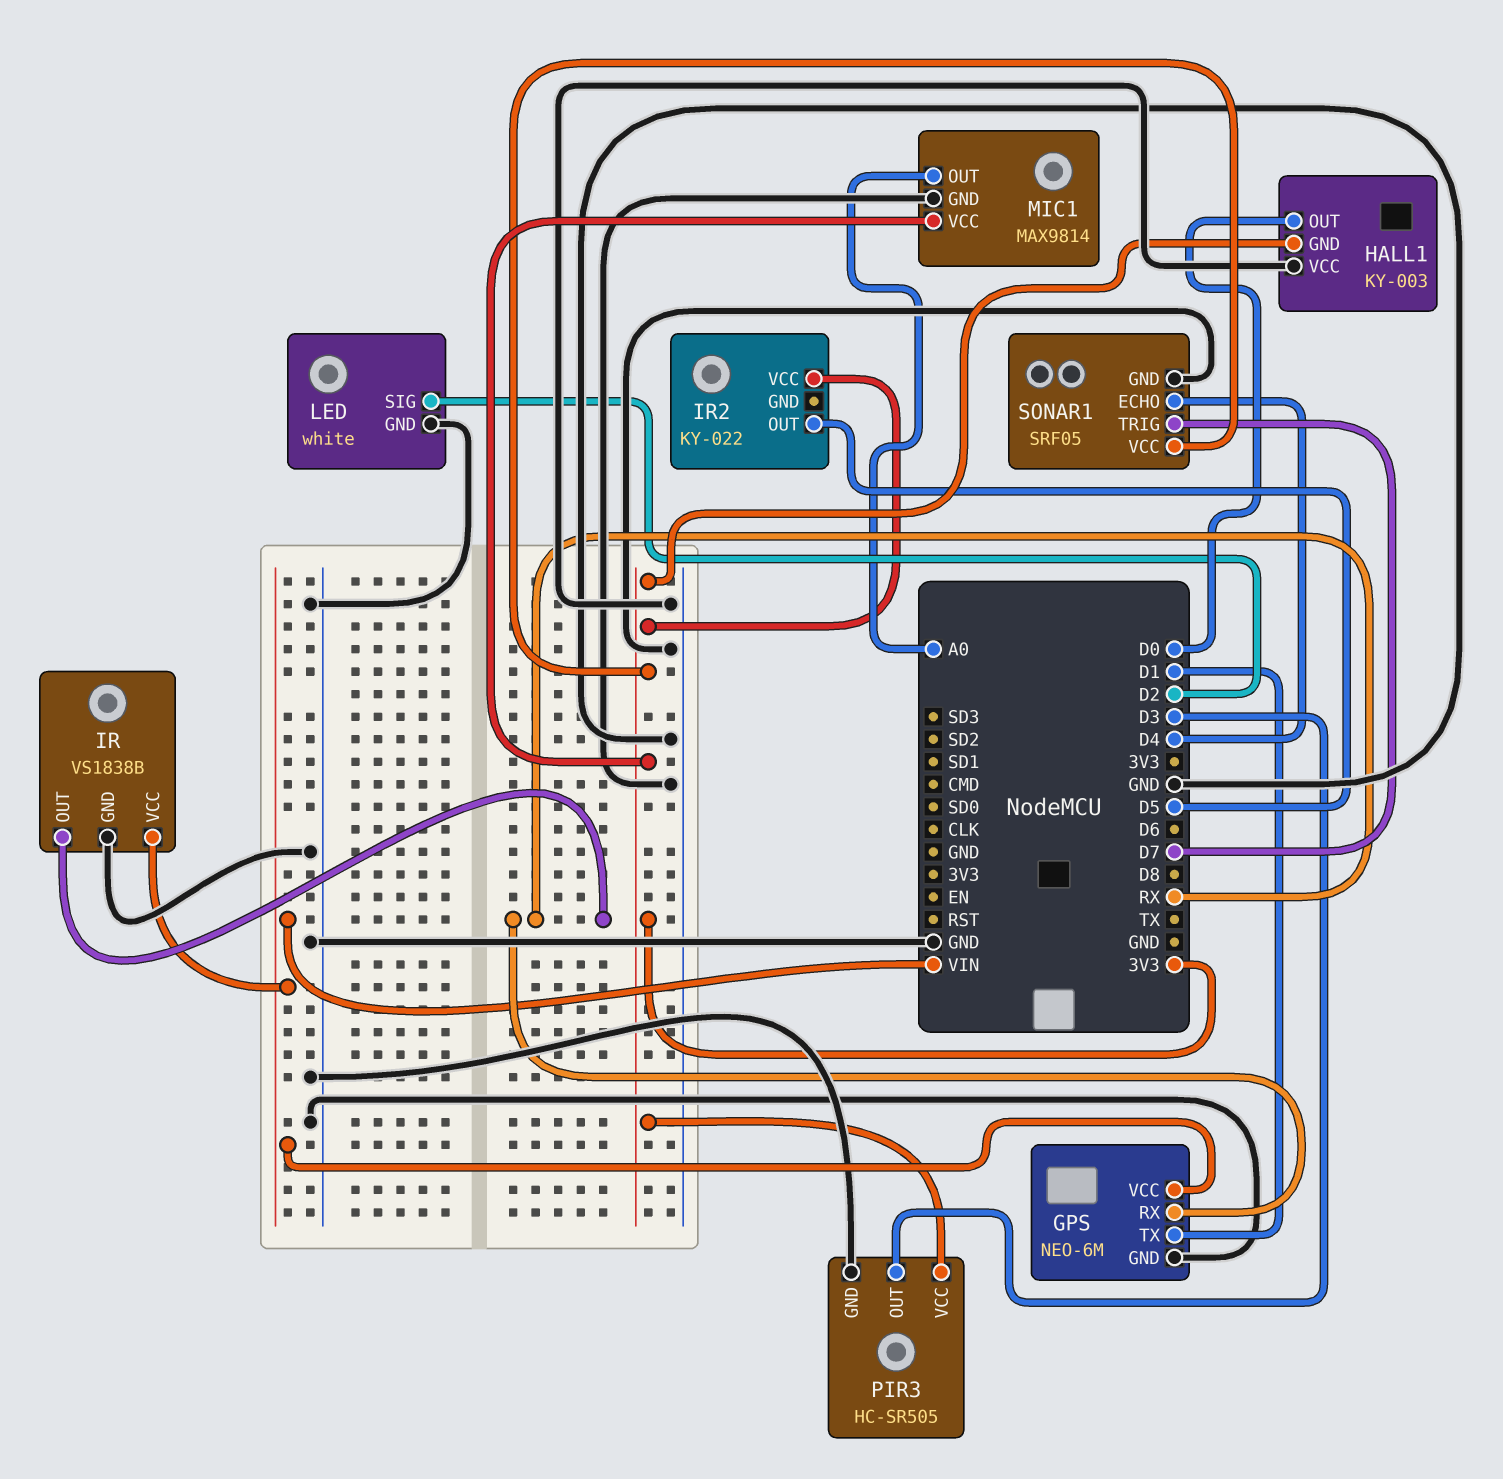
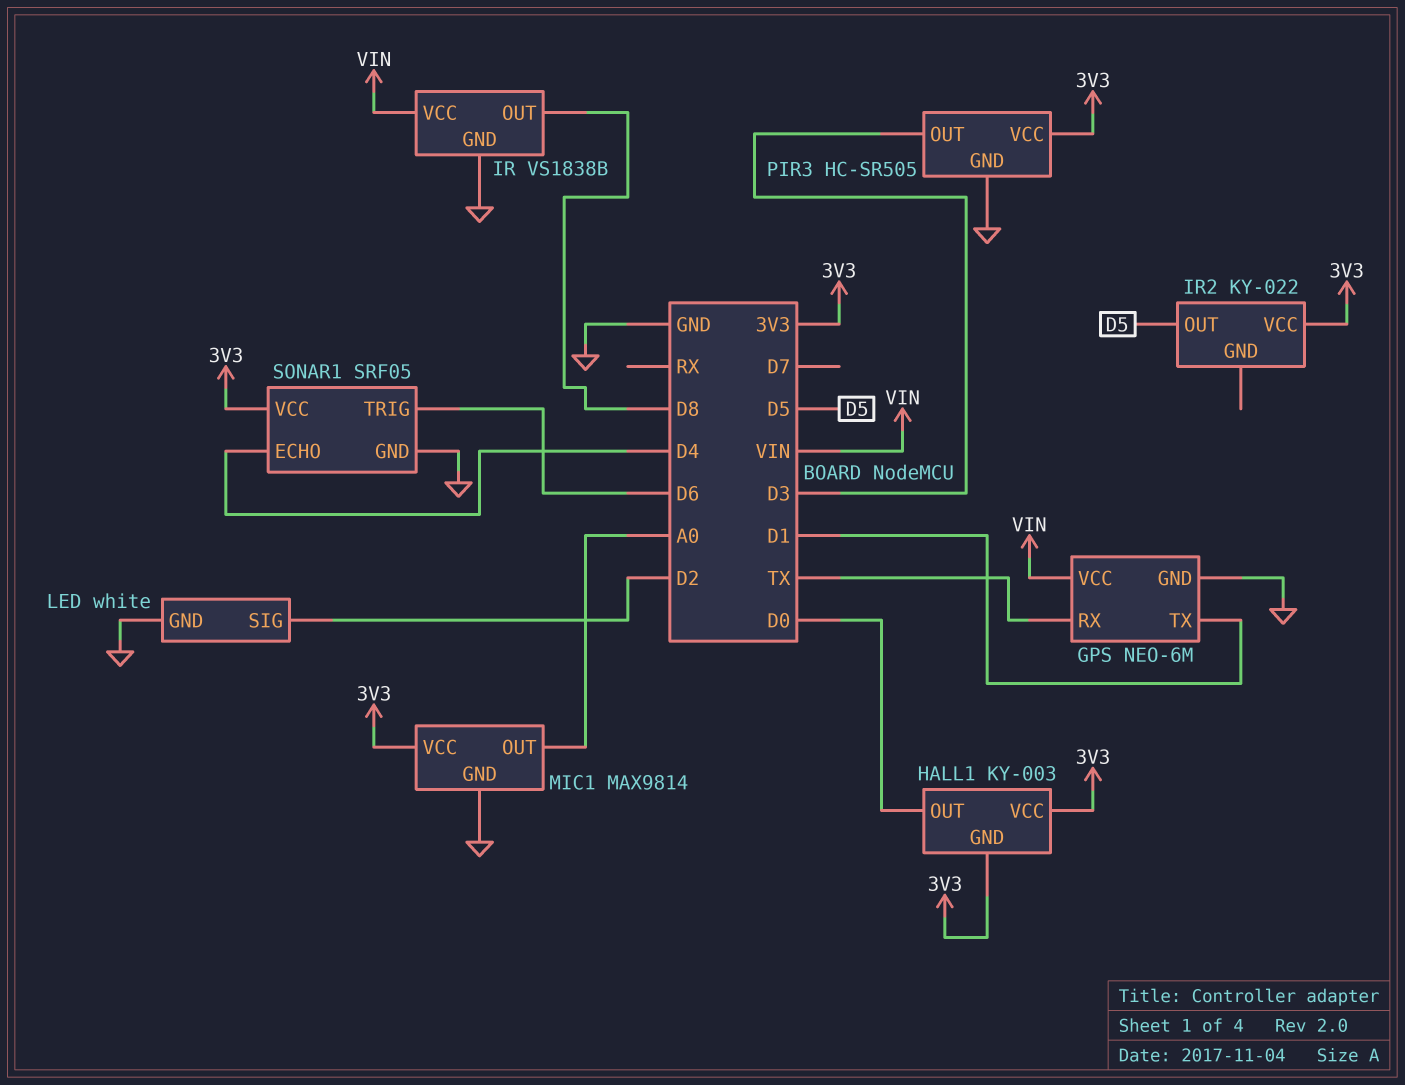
GPS pin RX: RX -> TX
HALL1 pin VCC: GND -> 3V3
IR pin OUT: RX -> D8
SONAR1 pin TRIG: D7 -> D6

